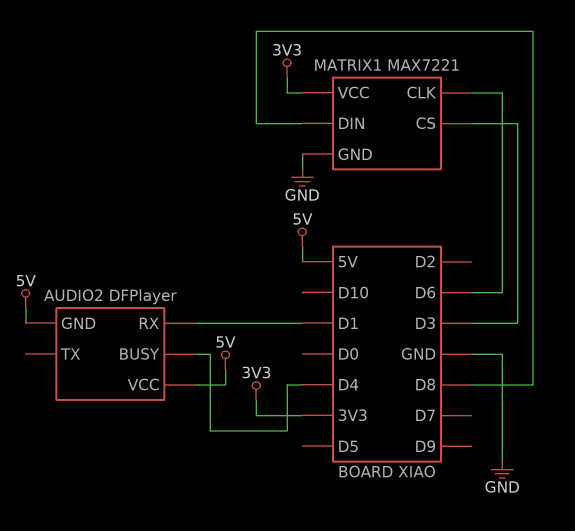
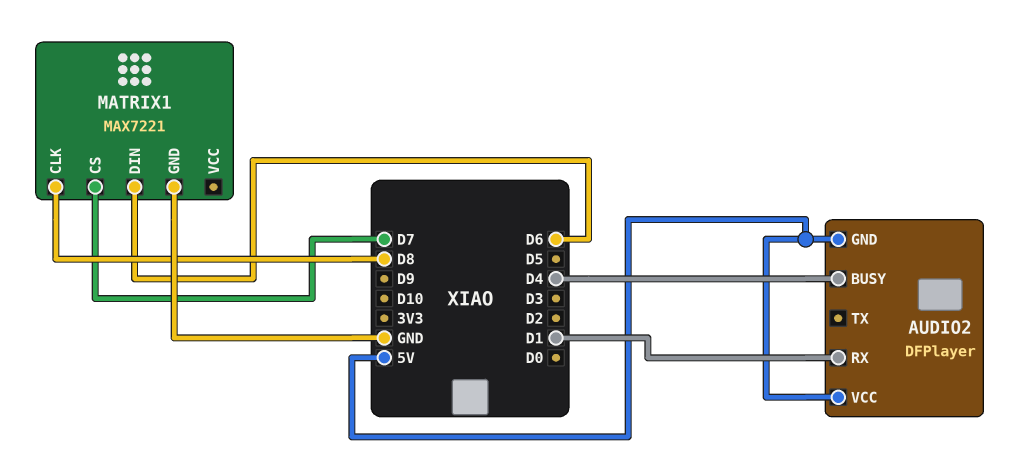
MATRIX1 pin CLK: D6 -> D8
MATRIX1 pin CS: D3 -> D7
MATRIX1 pin DIN: D8 -> D6
MATRIX1 pin VCC: 3V3 -> none

